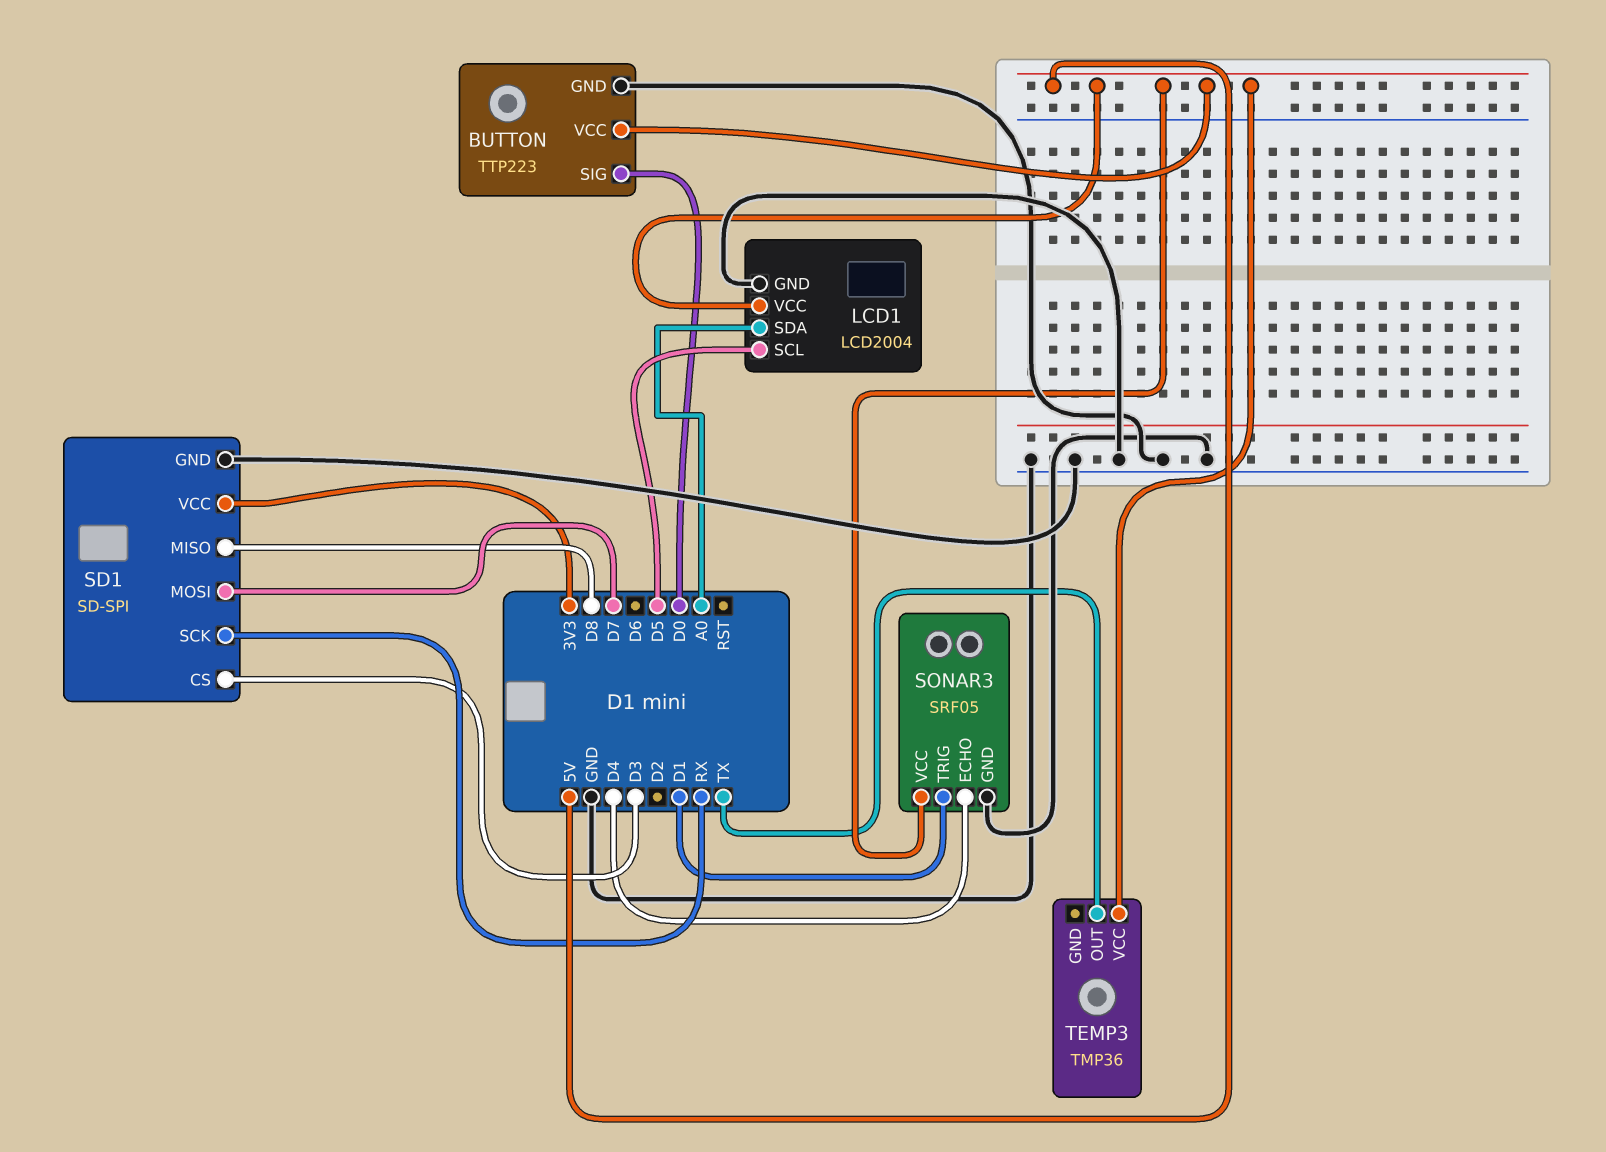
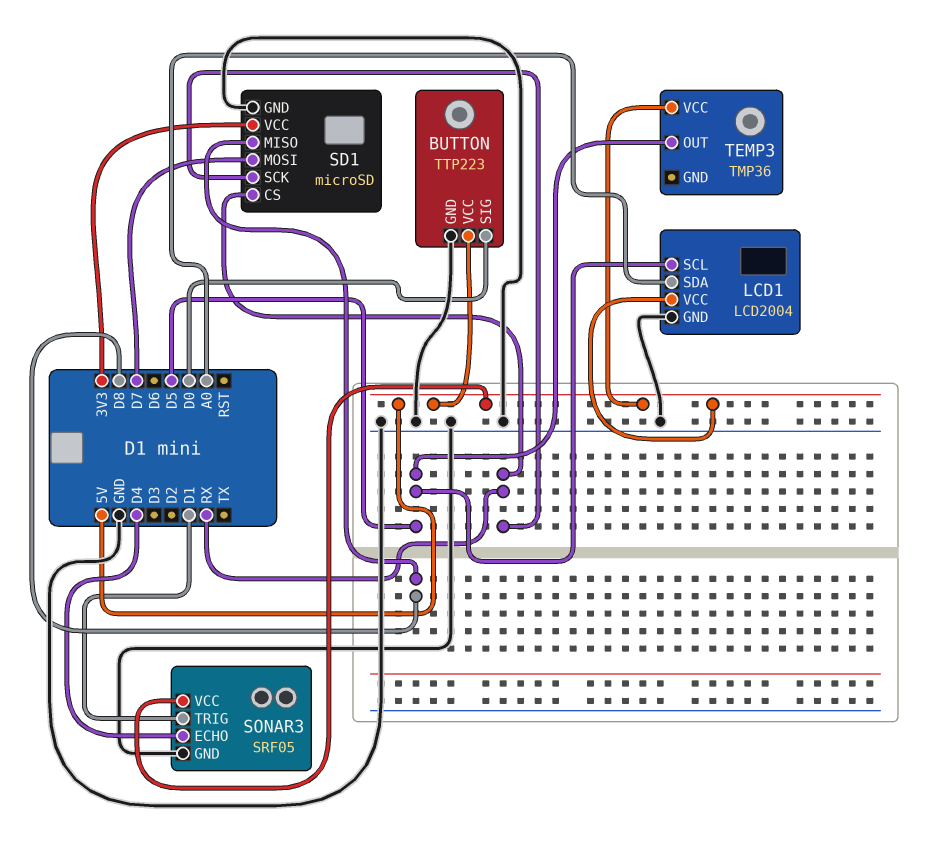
SD1: SD-SPI -> microSD
SD1 pin CS: D3 -> RX
TEMP3 pin OUT: TX -> D5

